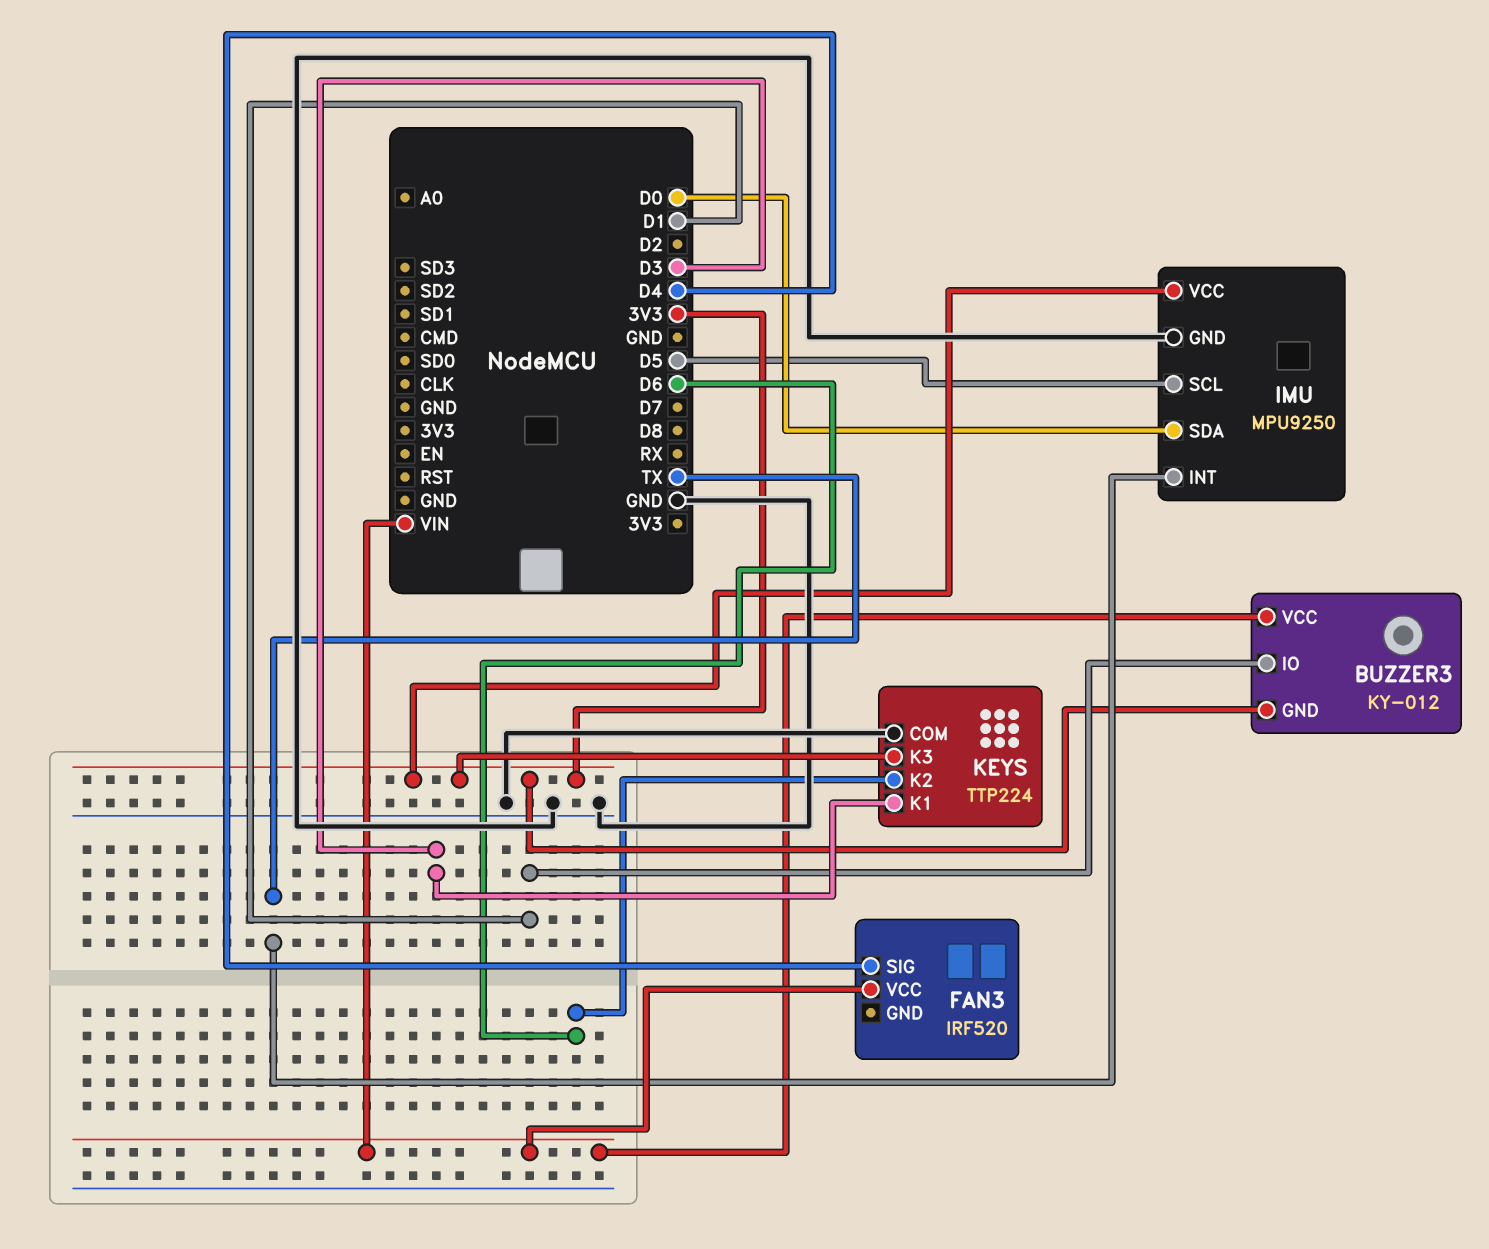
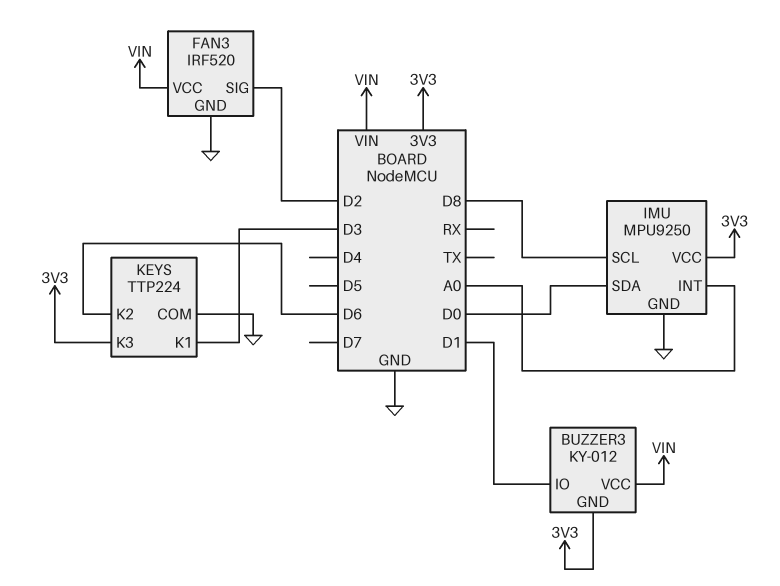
FAN3 pin GND: none -> GND
FAN3 pin SIG: D4 -> D2
IMU pin INT: TX -> A0
IMU pin SCL: D5 -> D8

